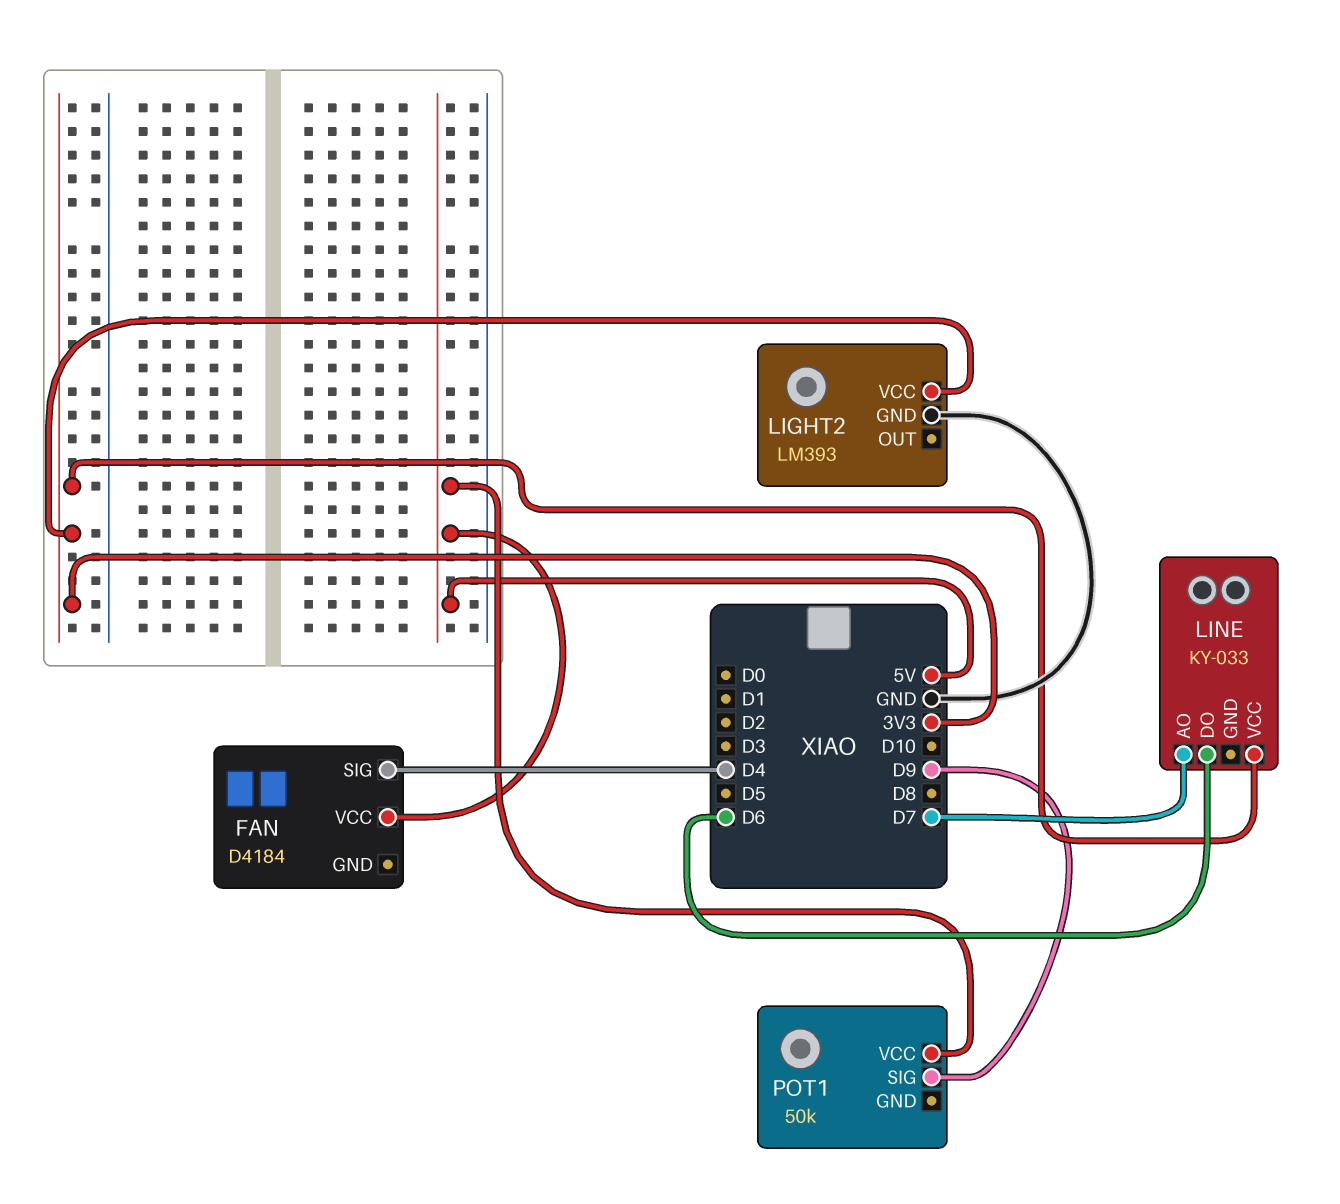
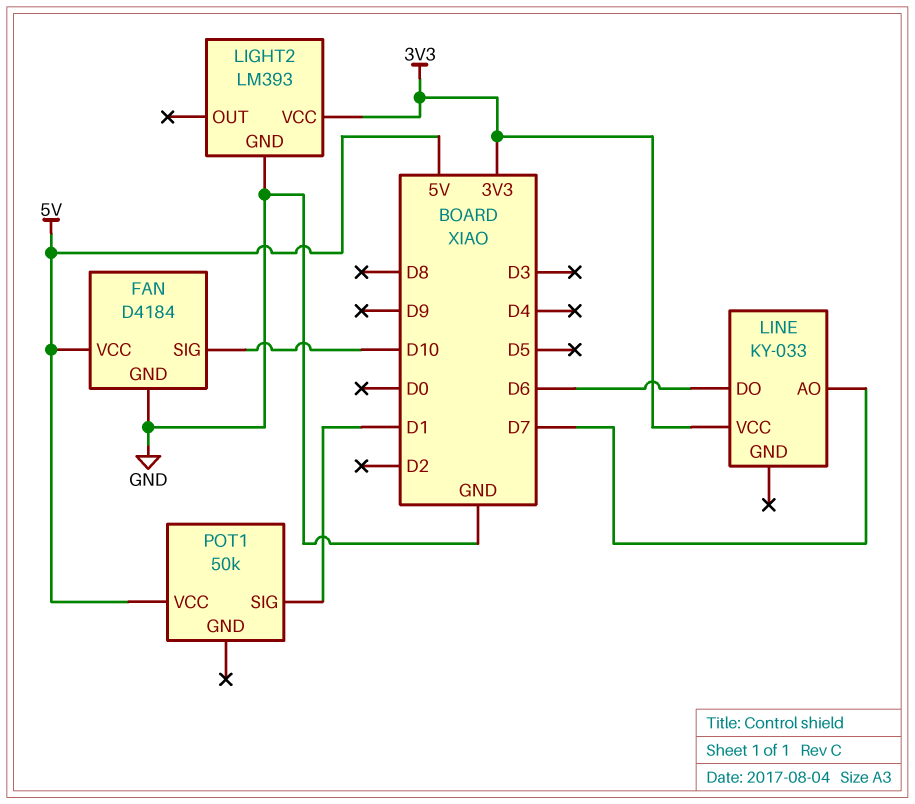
FAN pin GND: none -> GND
FAN pin SIG: D4 -> D10
POT1 pin SIG: D9 -> D1

